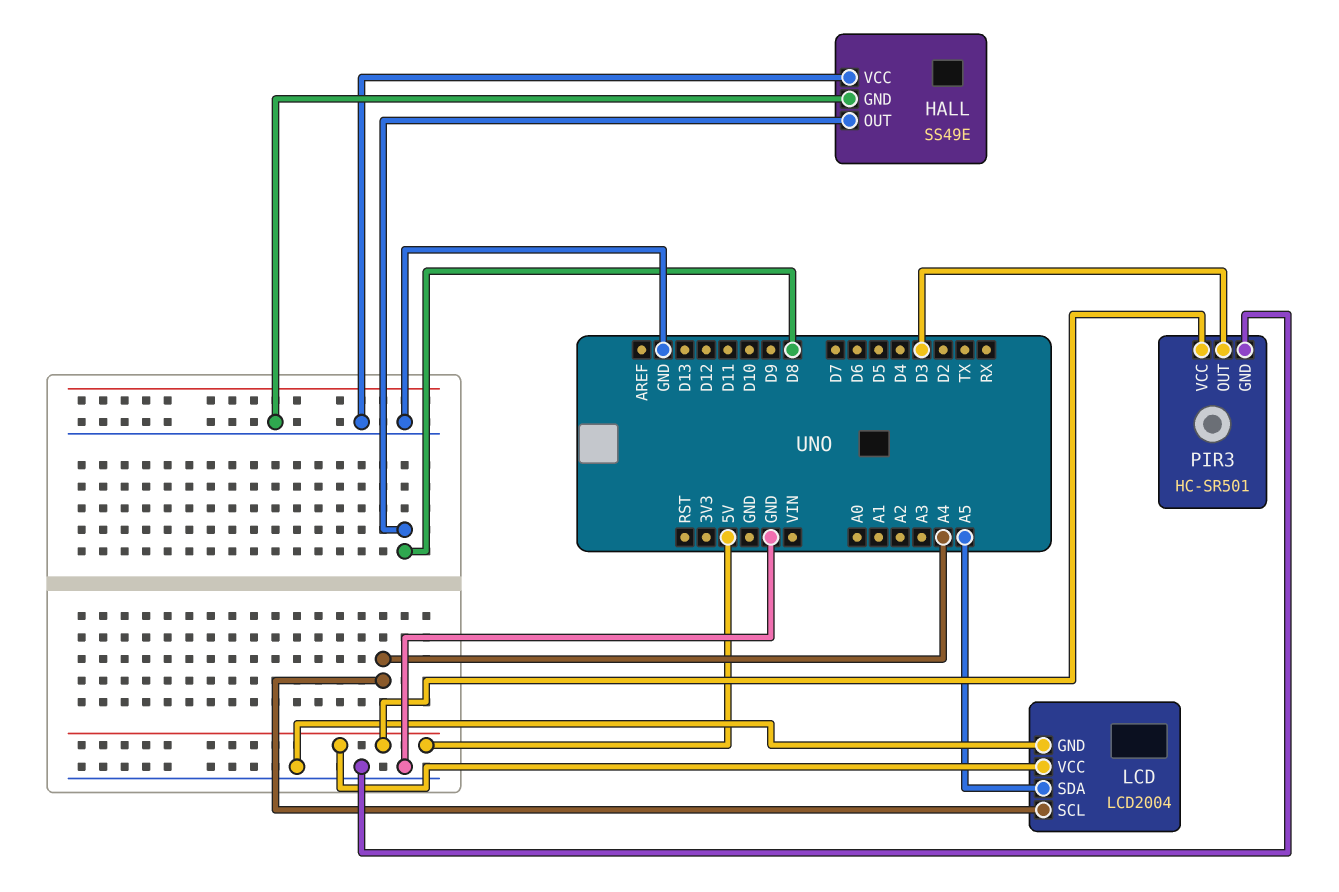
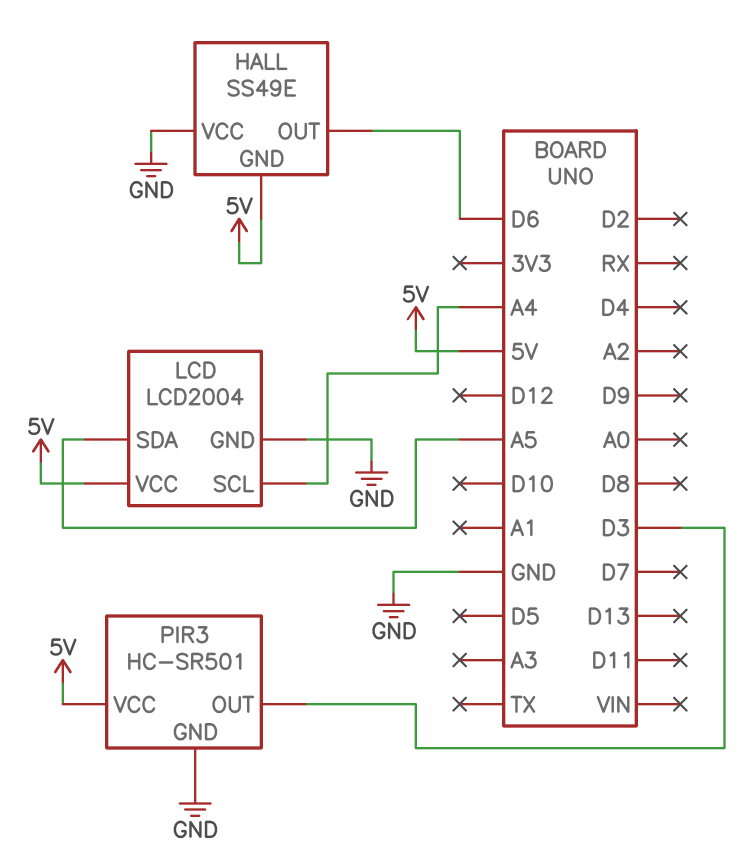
HALL pin GND: GND -> 5V
HALL pin OUT: D8 -> D6

